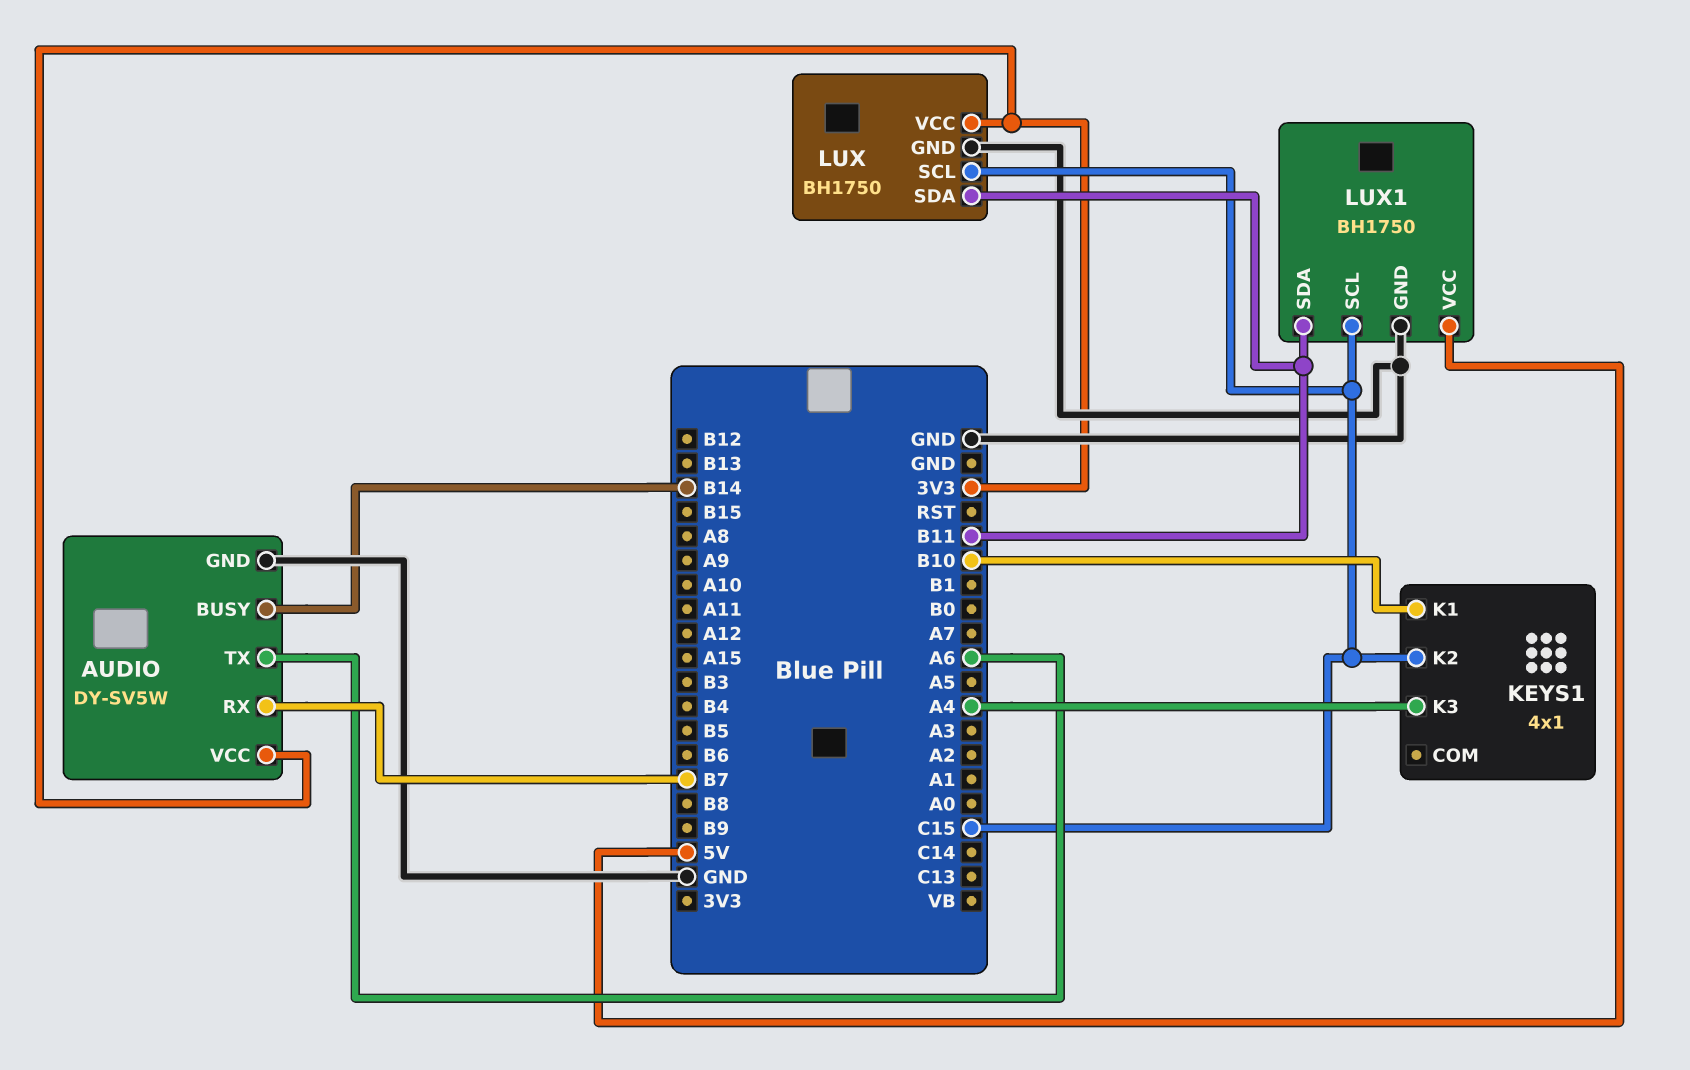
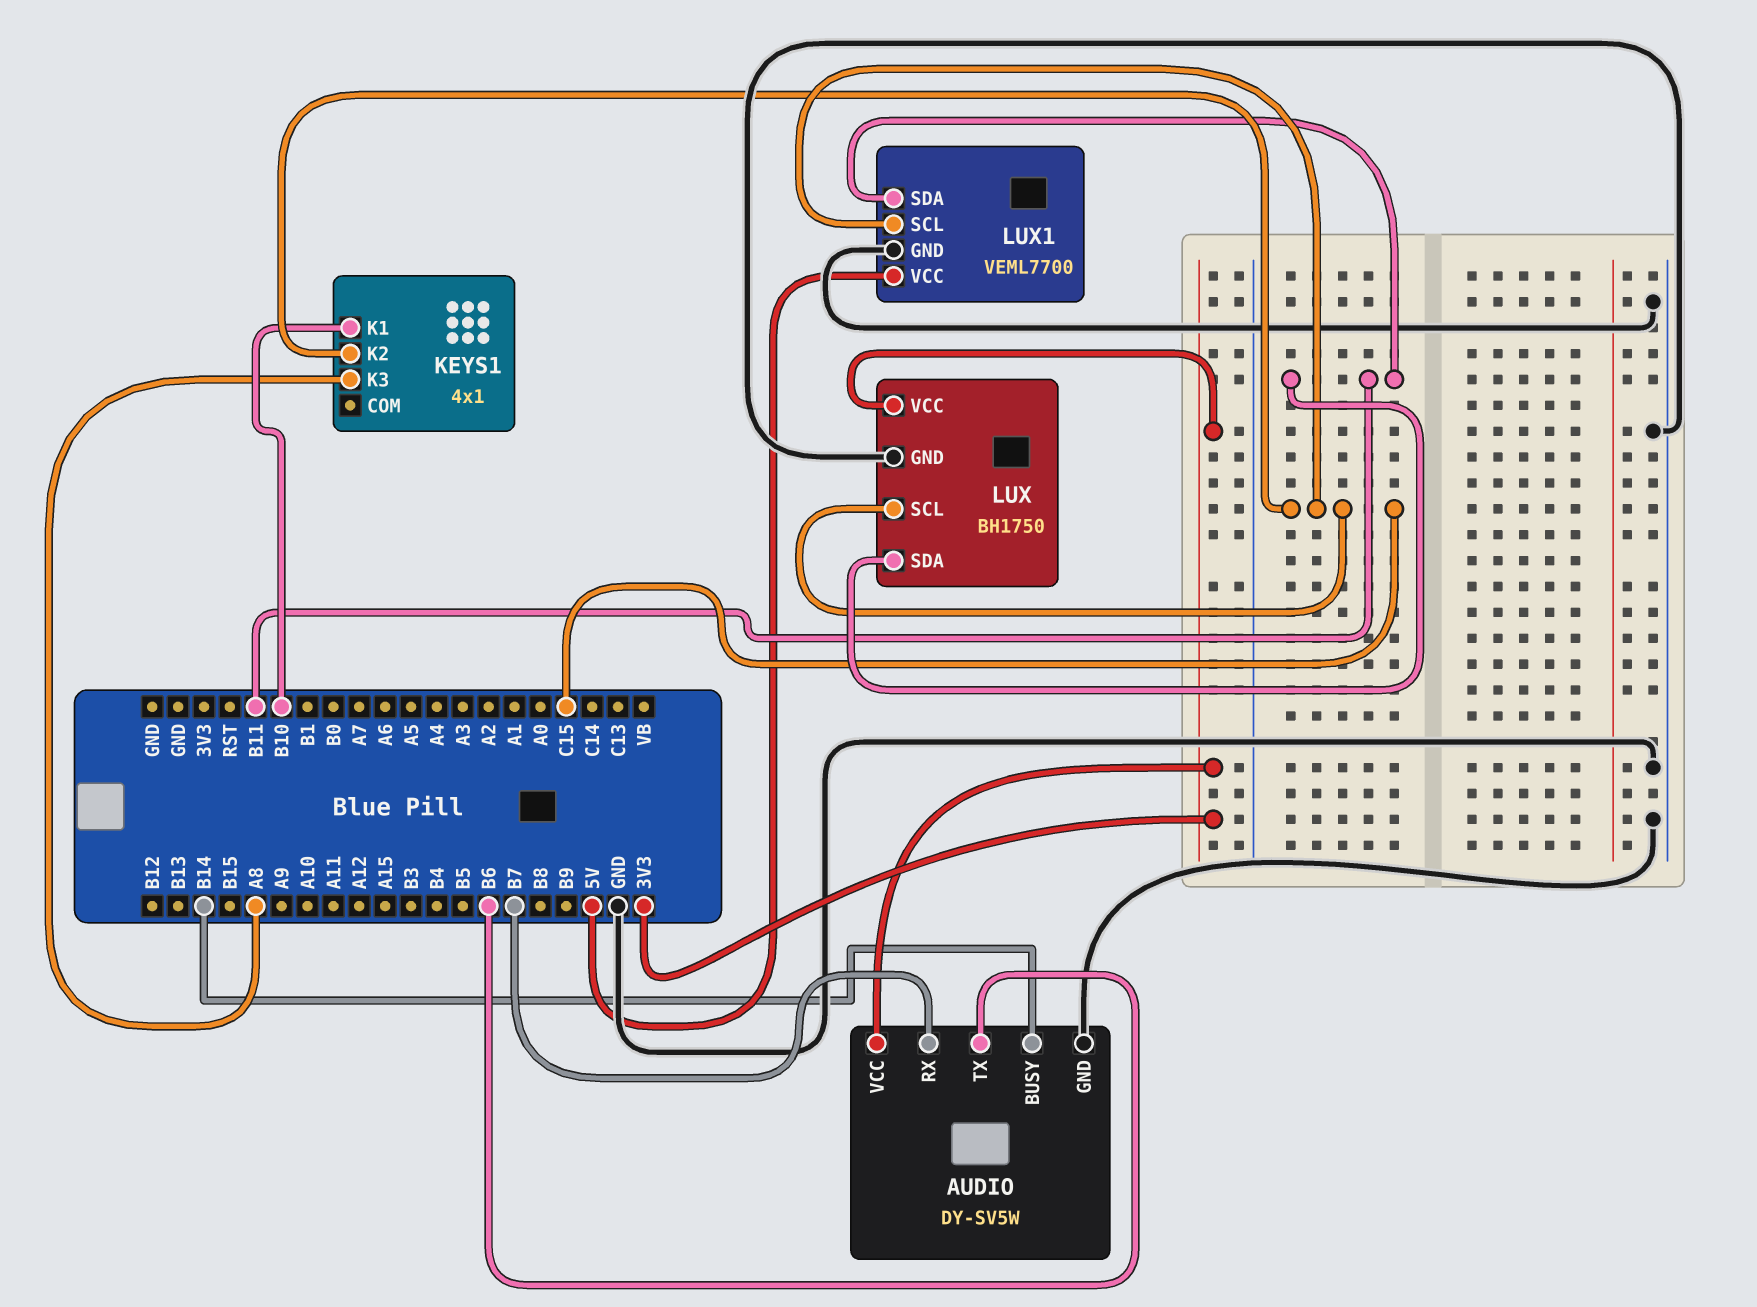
AUDIO pin TX: A6 -> B6
KEYS1 pin K3: A4 -> A8
LUX1: BH1750 -> VEML7700

